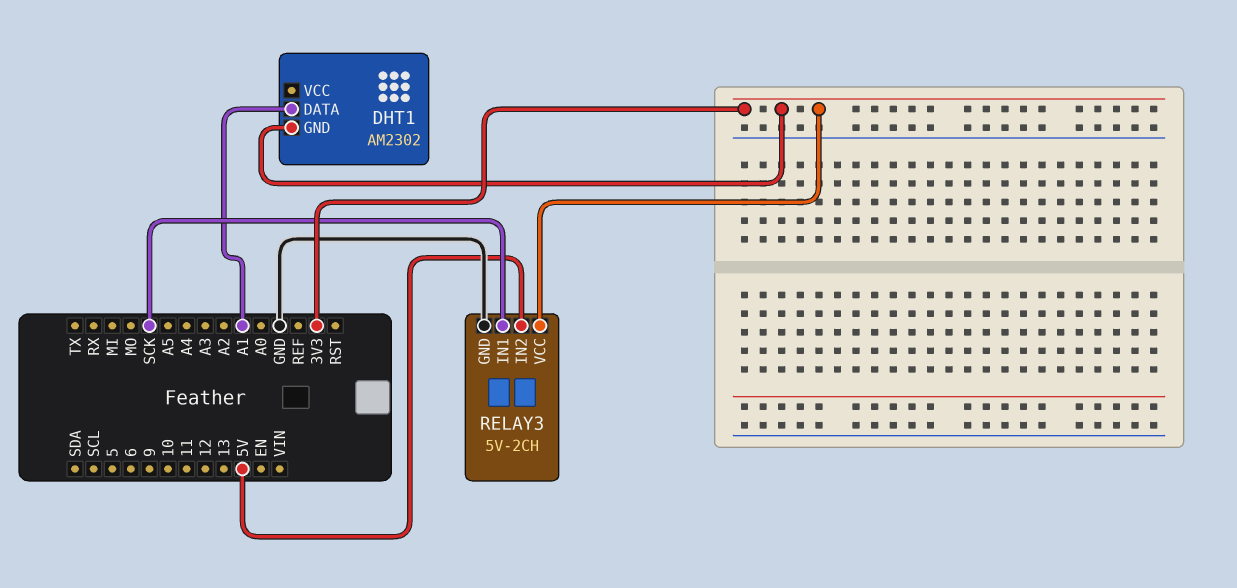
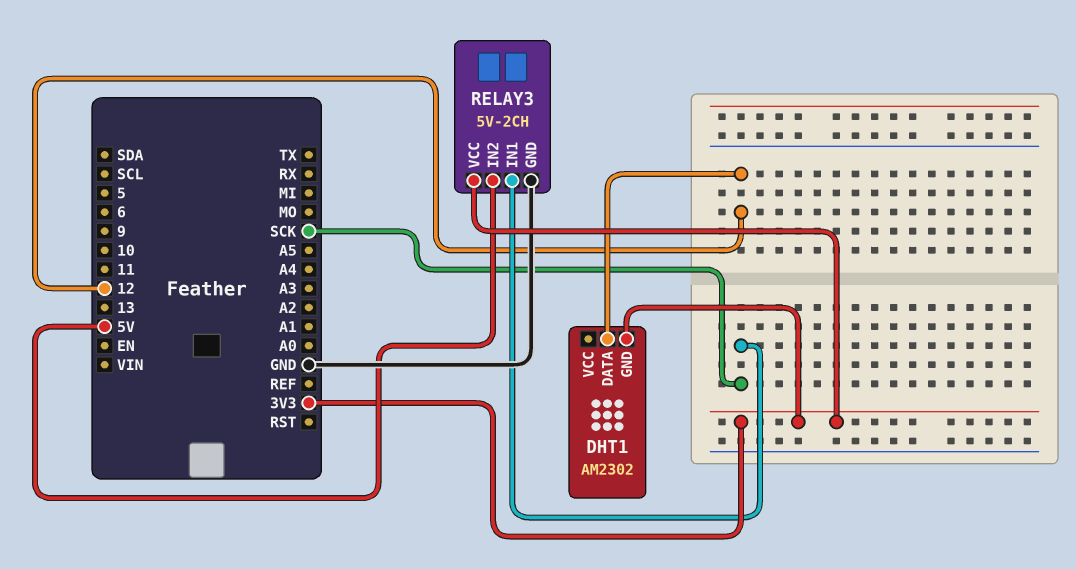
DHT1 pin DATA: A1 -> 12

